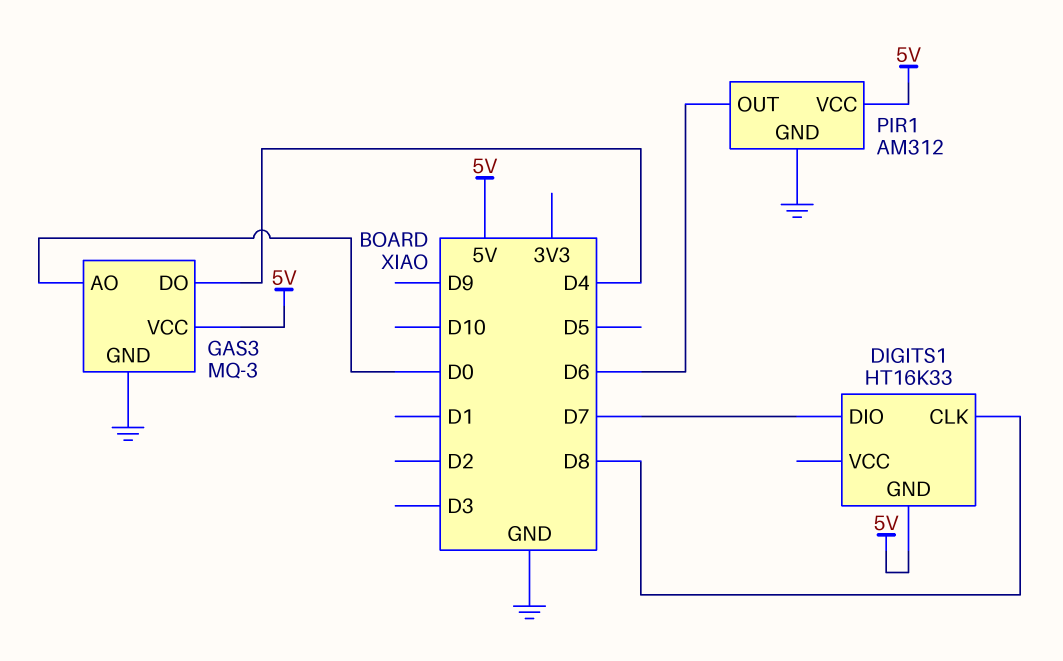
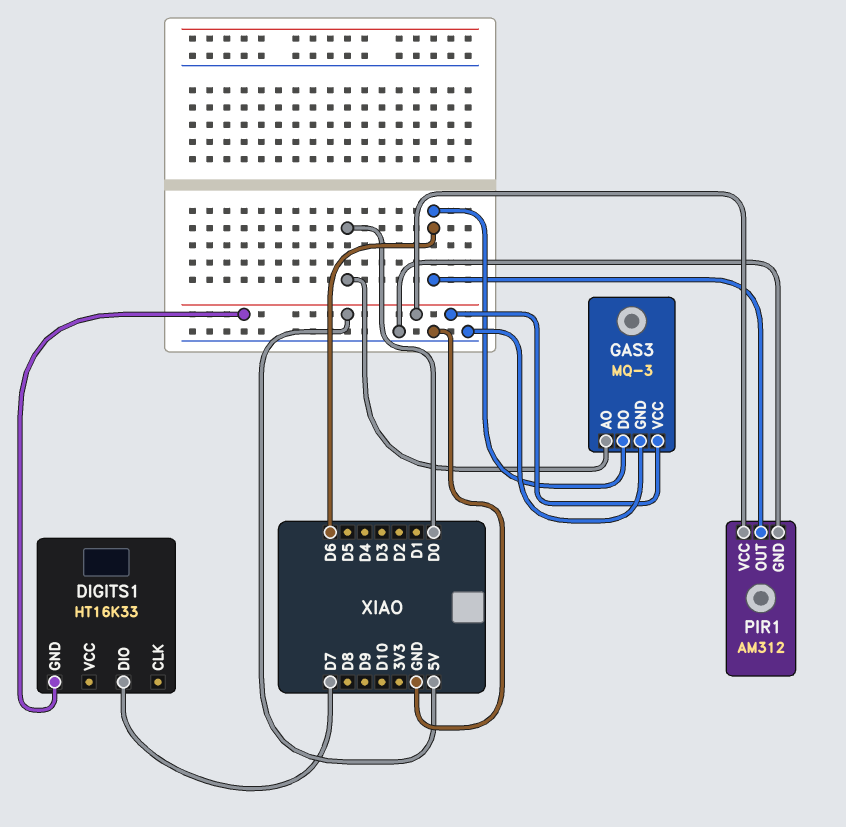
DIGITS1 pin CLK: D8 -> none
GAS3 pin DO: D4 -> D6

